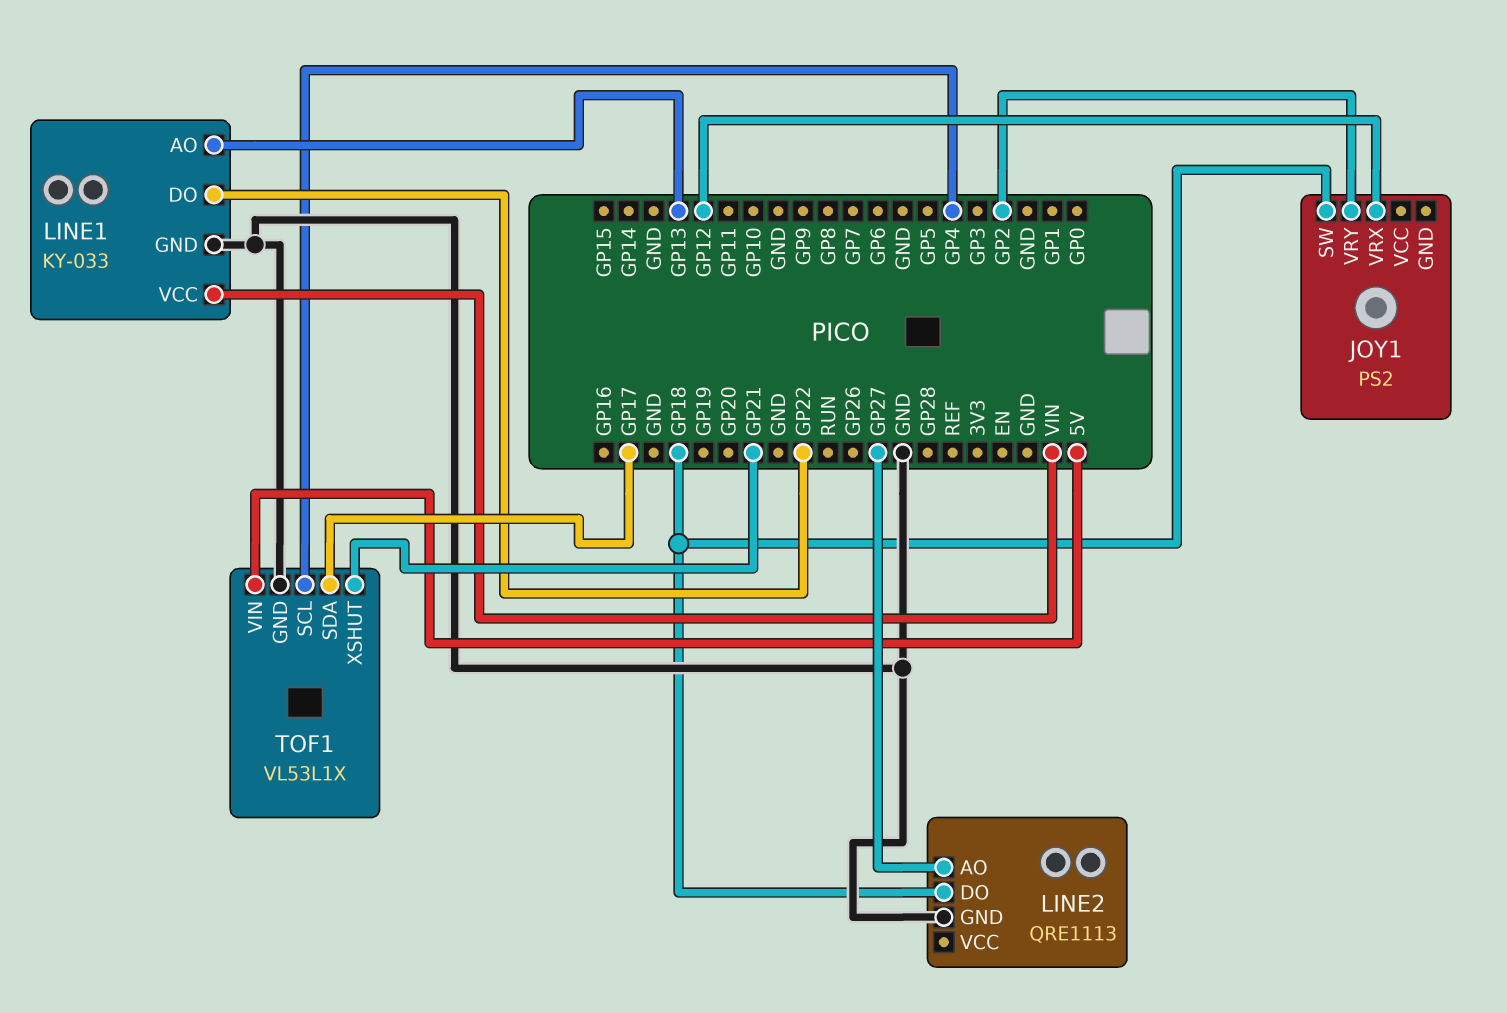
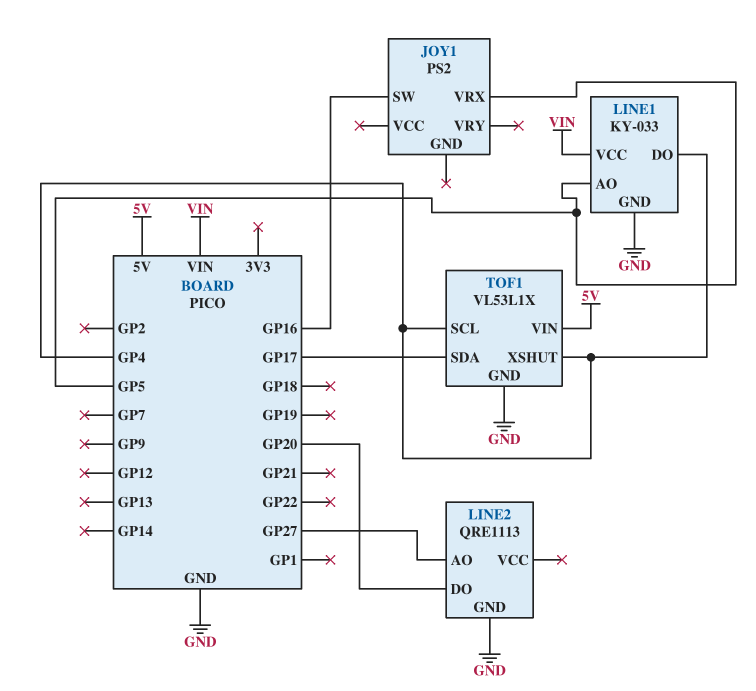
JOY1 pin SW: GP18 -> GP16
JOY1 pin VRX: GP12 -> GP5
JOY1 pin VRY: GP2 -> none
LINE1 pin AO: GP13 -> GP5
LINE1 pin DO: GP22 -> GP4
LINE2 pin DO: GP18 -> GP20
TOF1 pin XSHUT: GP21 -> GP4

